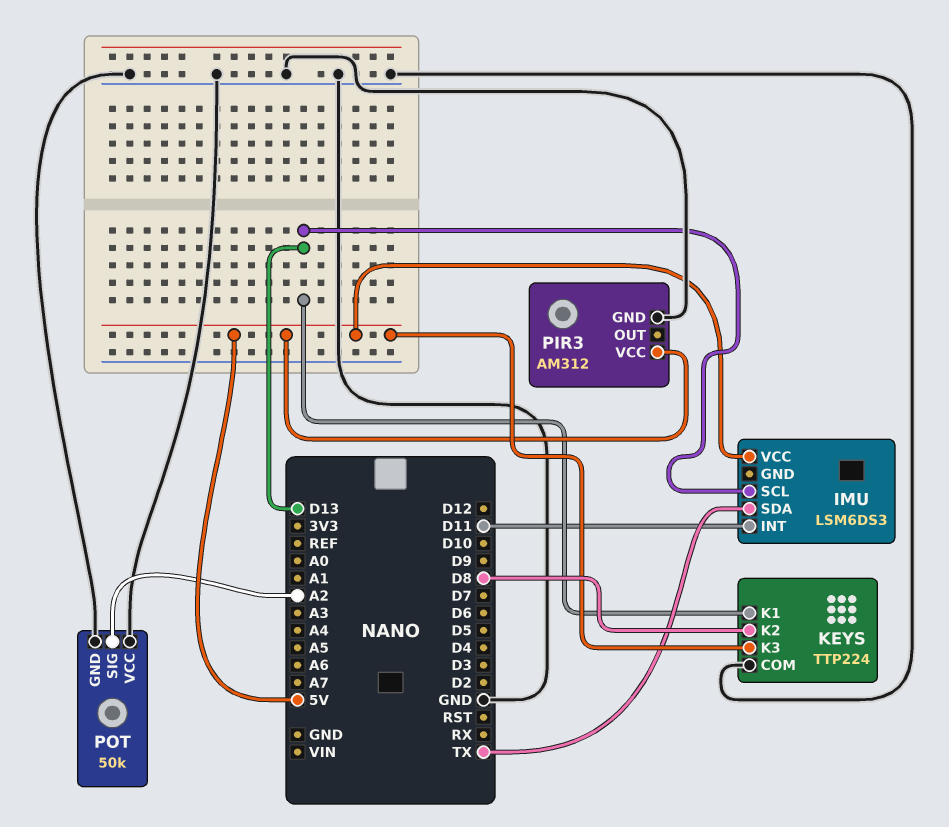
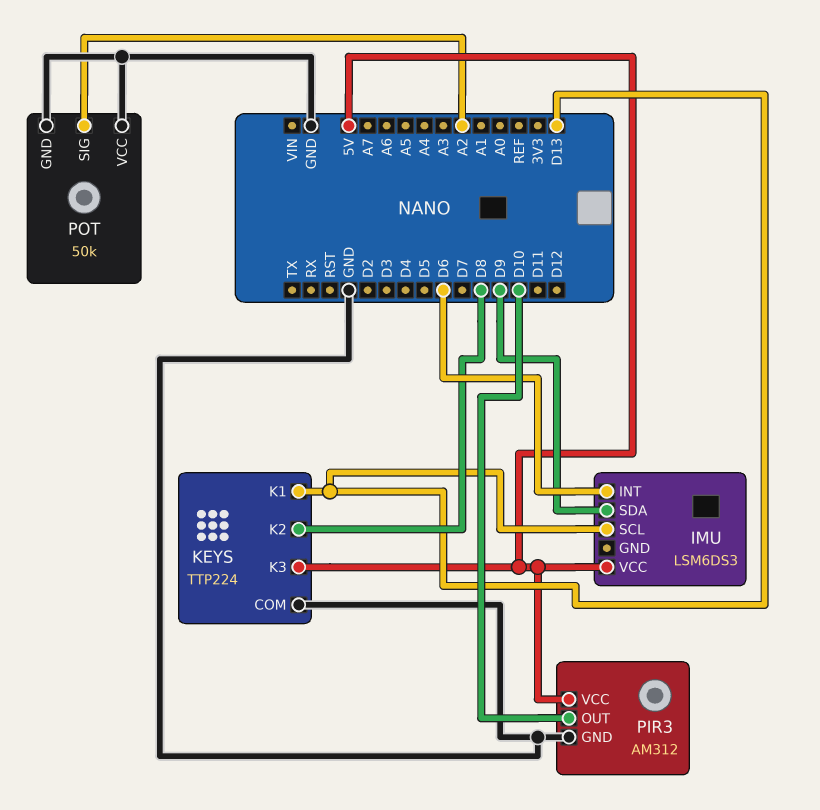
IMU pin INT: D11 -> D6
IMU pin SDA: TX -> D9
PIR3 pin OUT: none -> D10

